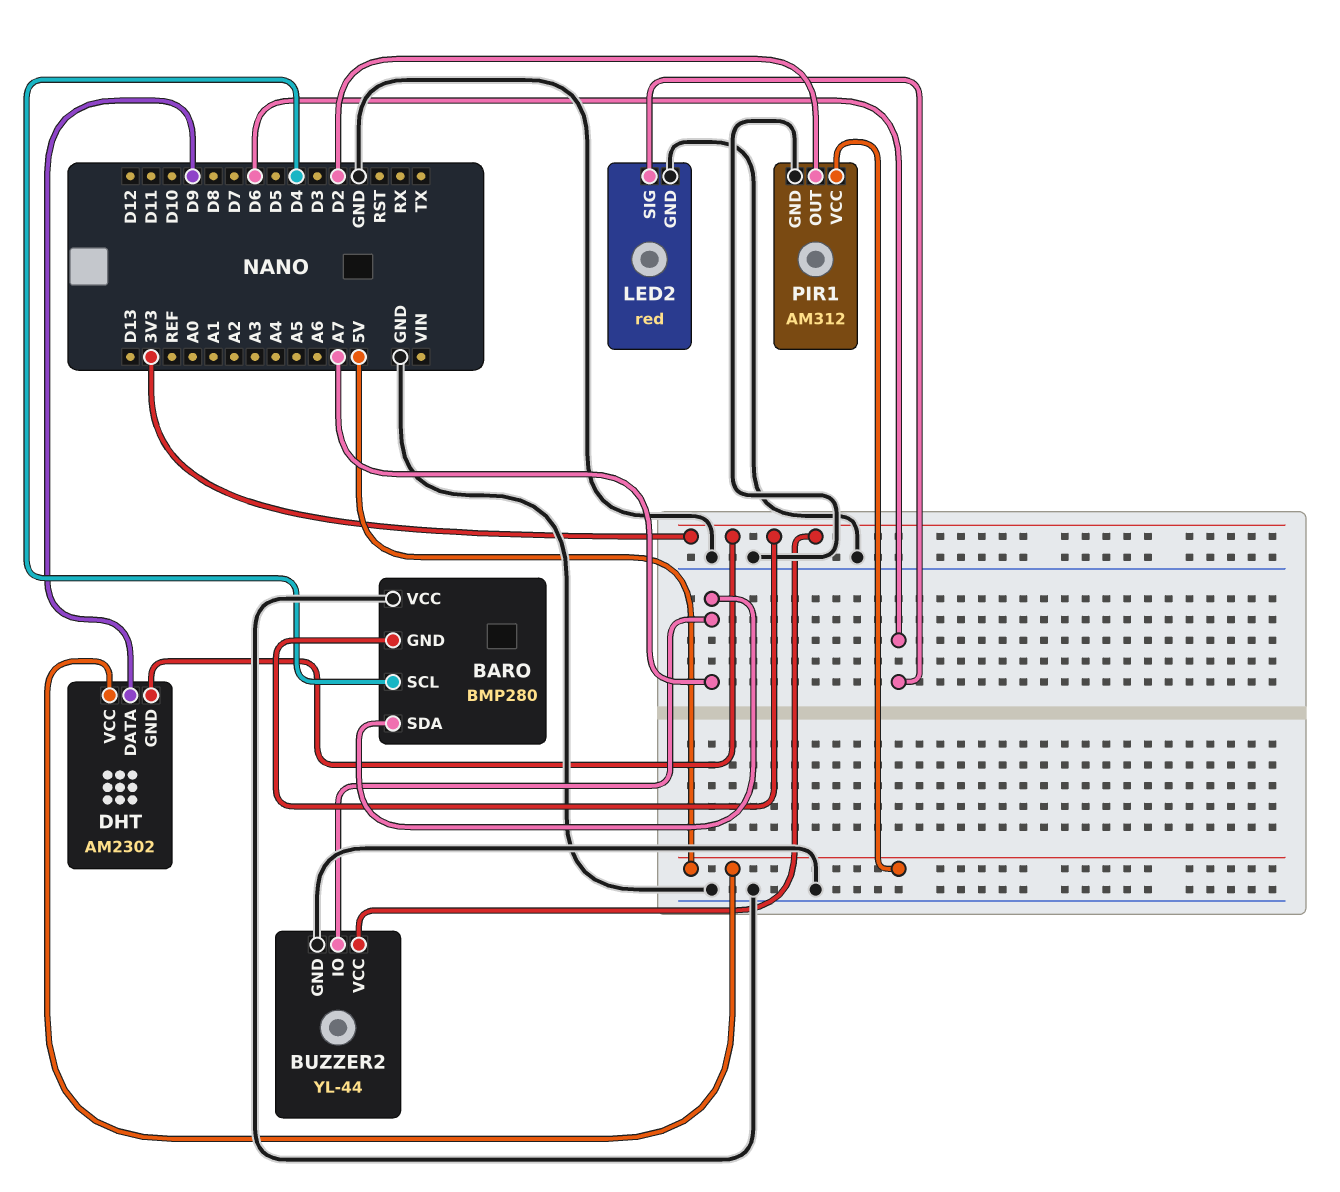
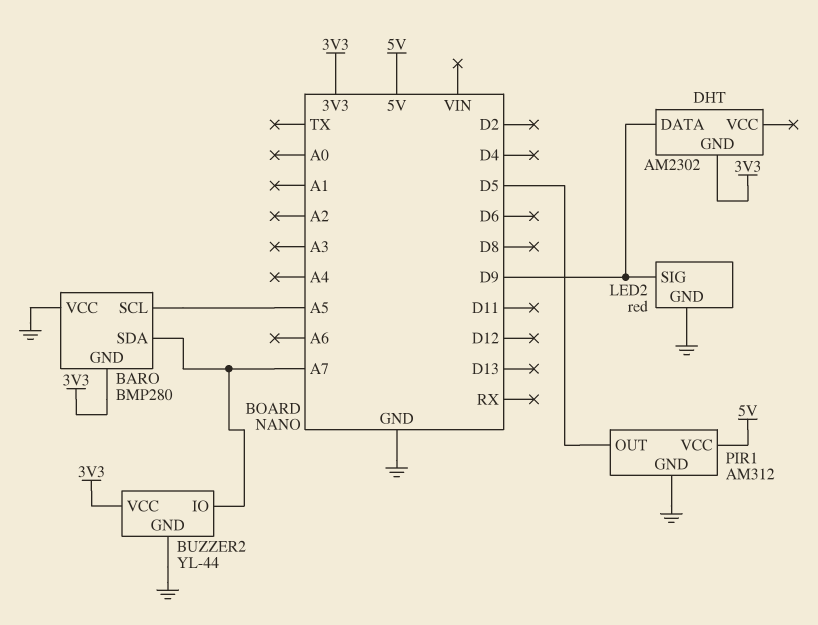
BARO pin SCL: D4 -> A5
DHT pin VCC: 5V -> none
LED2 pin SIG: D6 -> D9
PIR1 pin OUT: D2 -> D5

